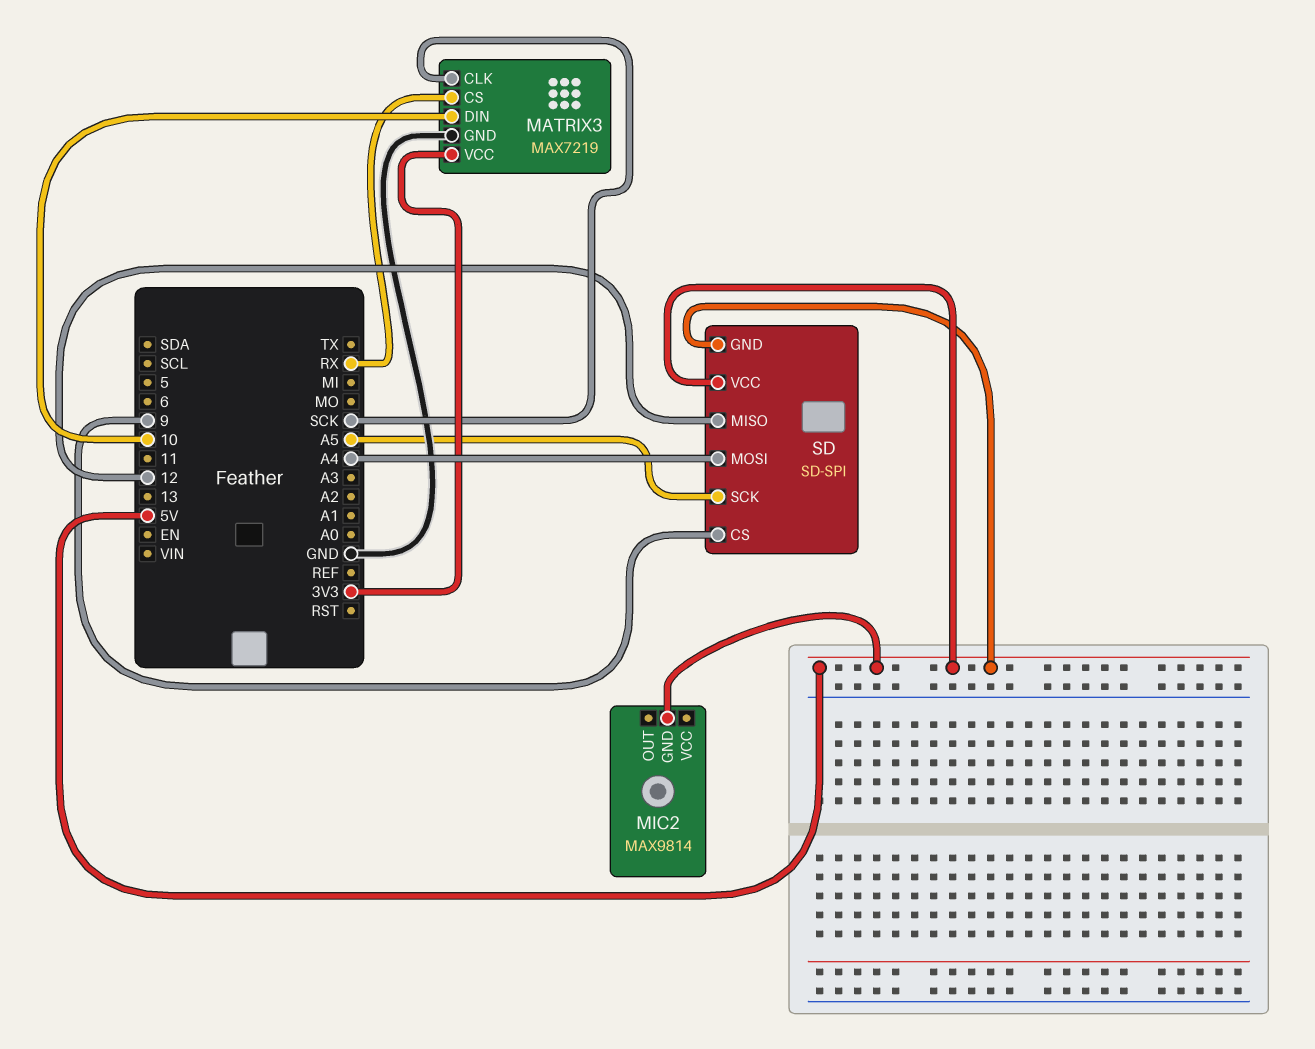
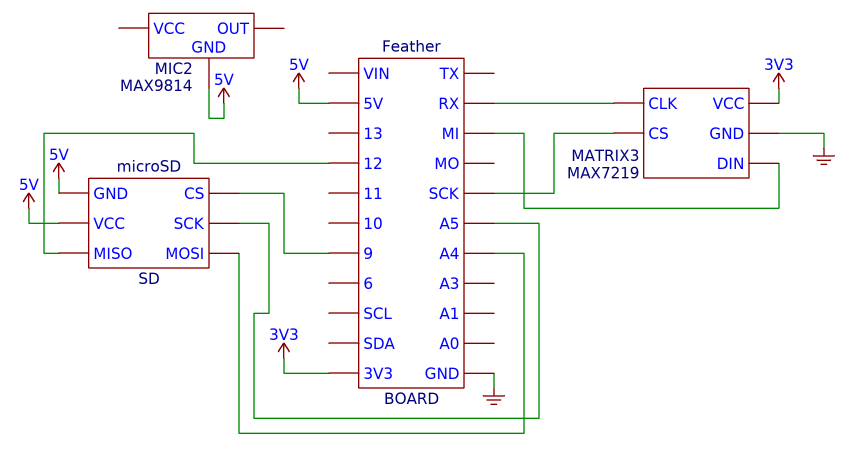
MATRIX3 pin CLK: SCK -> RX
MATRIX3 pin CS: RX -> SCK
MATRIX3 pin DIN: 10 -> MI
SD: SD-SPI -> microSD

